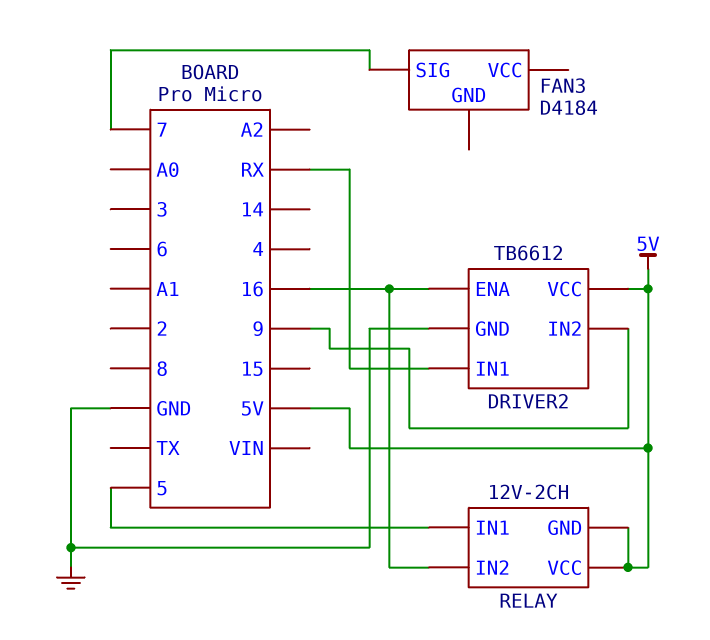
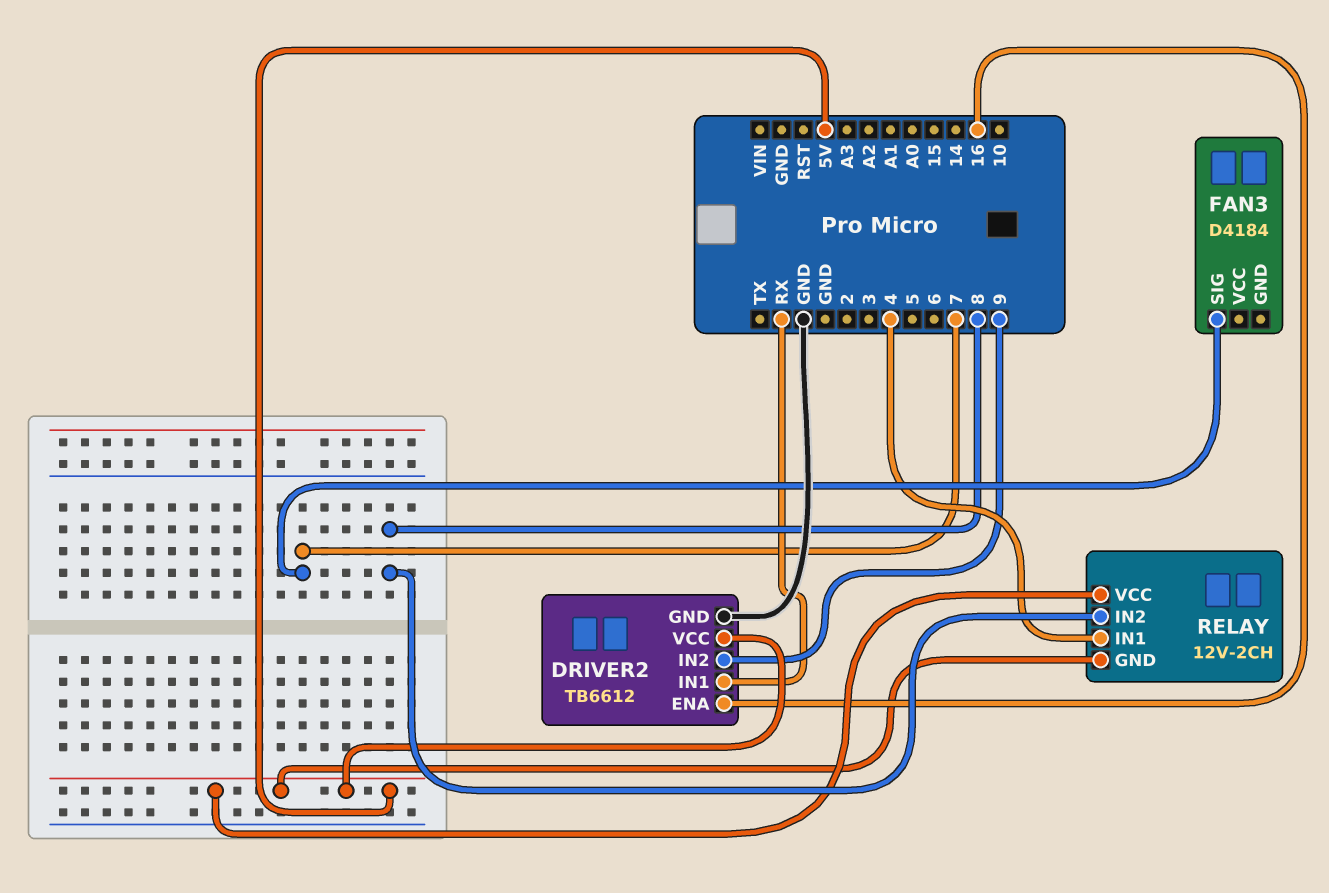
RELAY pin IN1: 5 -> 4
RELAY pin IN2: 16 -> 8

